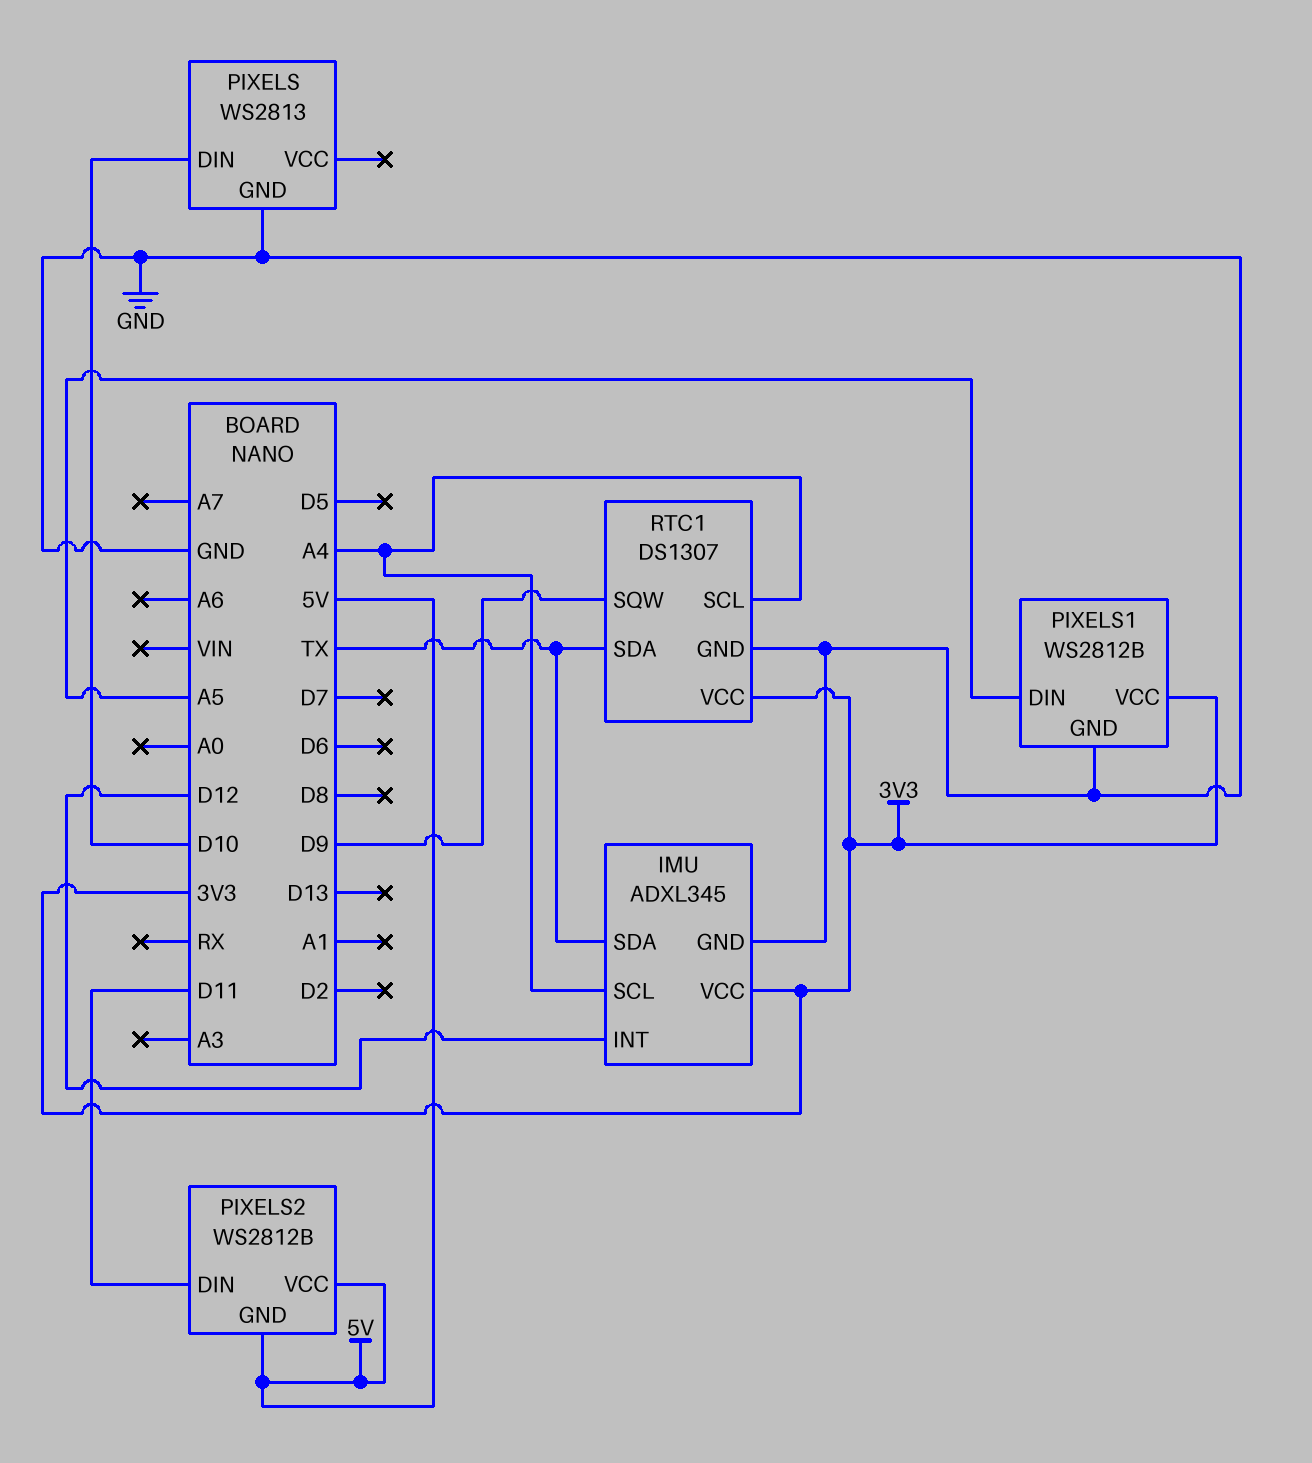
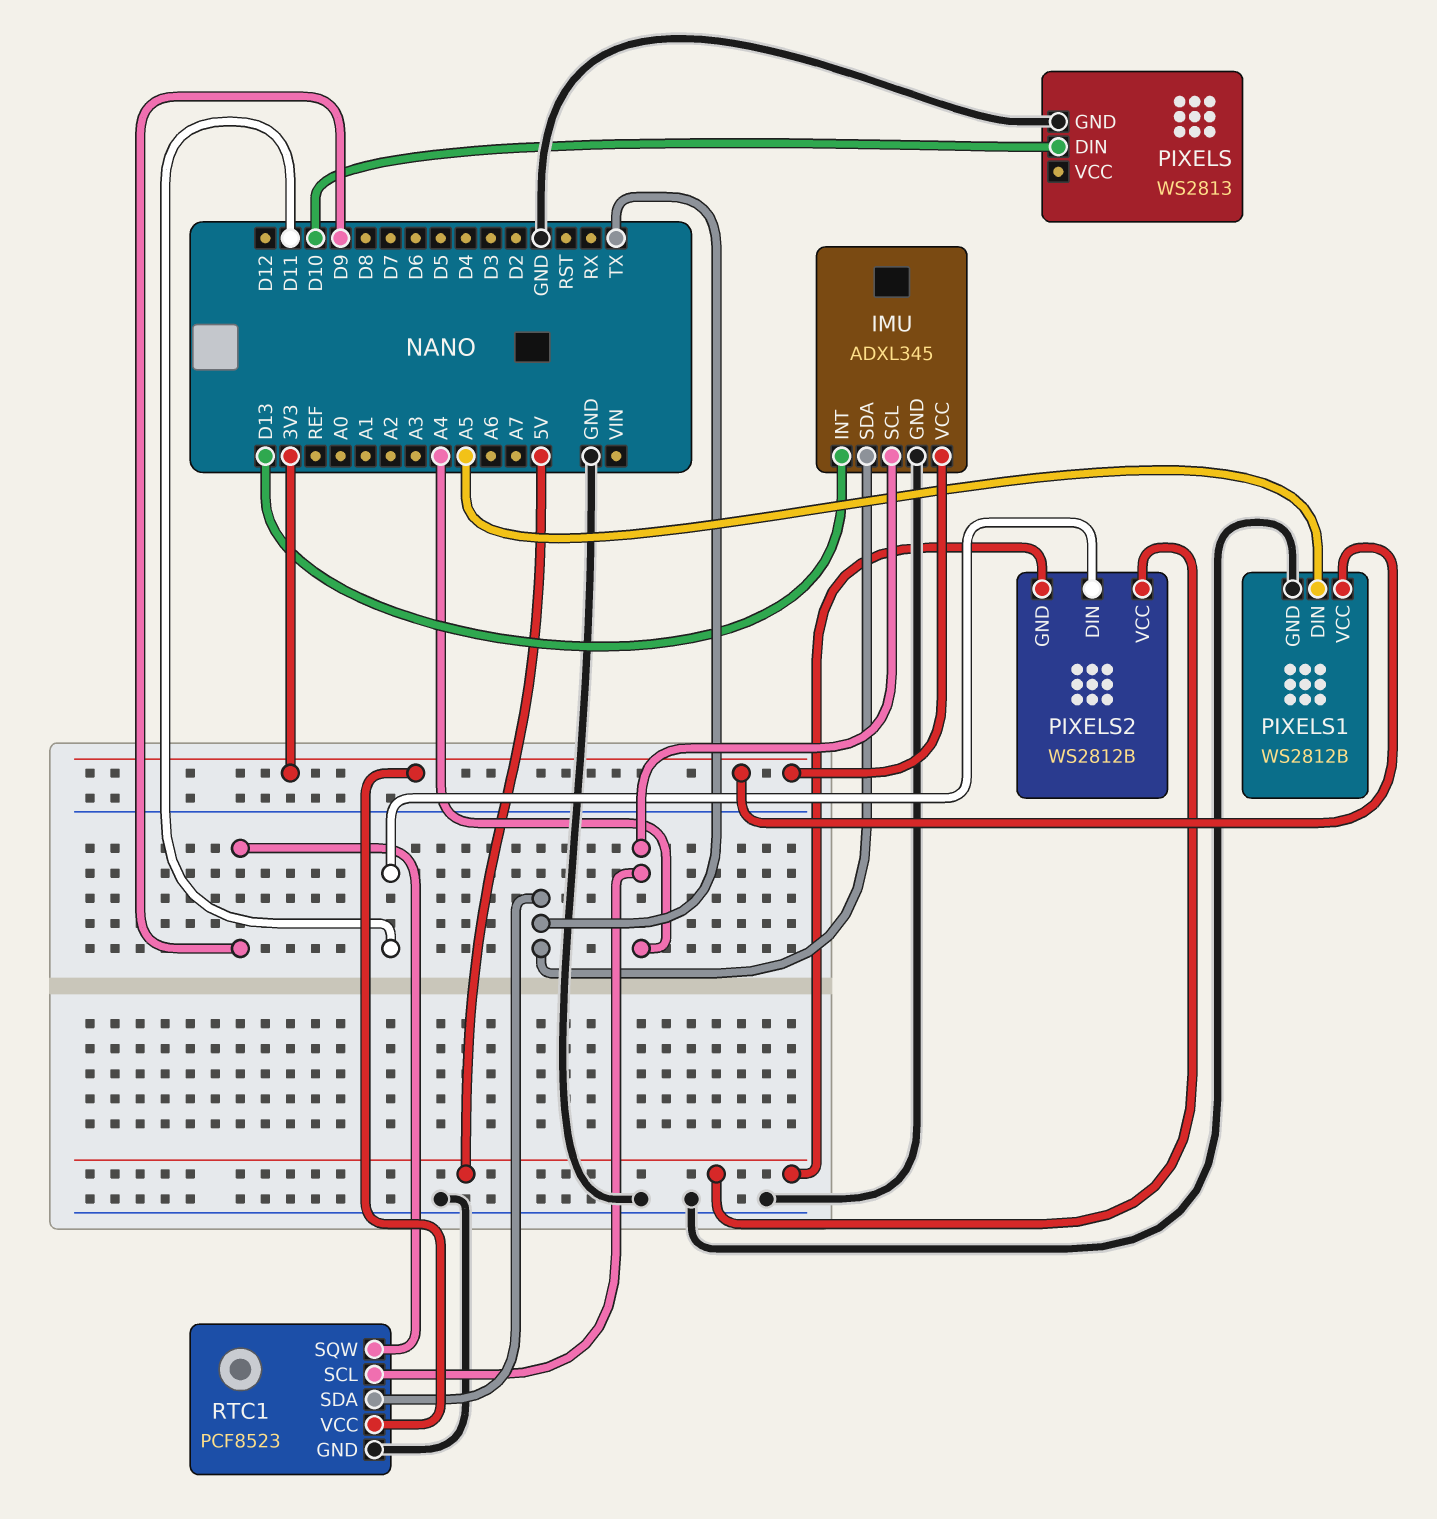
IMU pin INT: D12 -> D13
RTC1: DS1307 -> PCF8523

